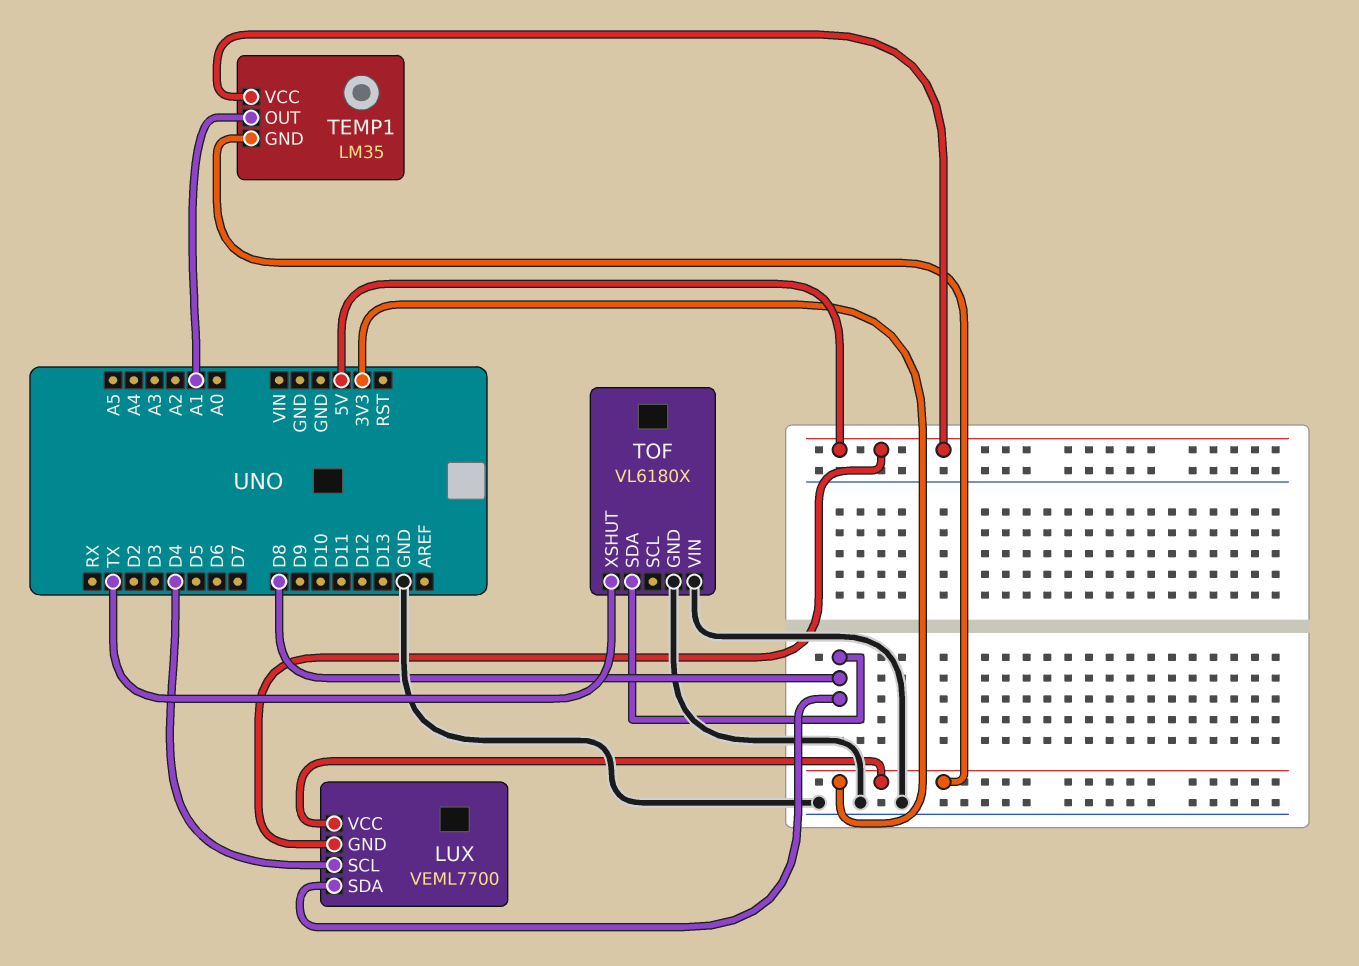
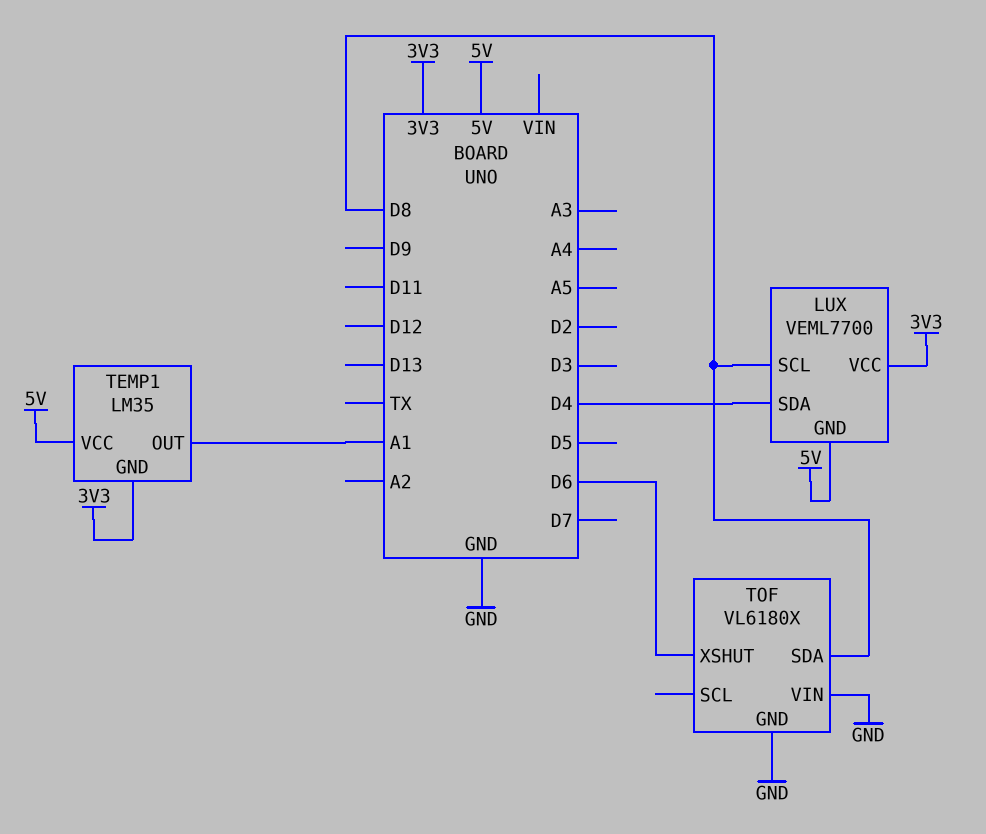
LUX pin SCL: D4 -> D8
LUX pin SDA: D8 -> D4
TOF pin XSHUT: TX -> D6

